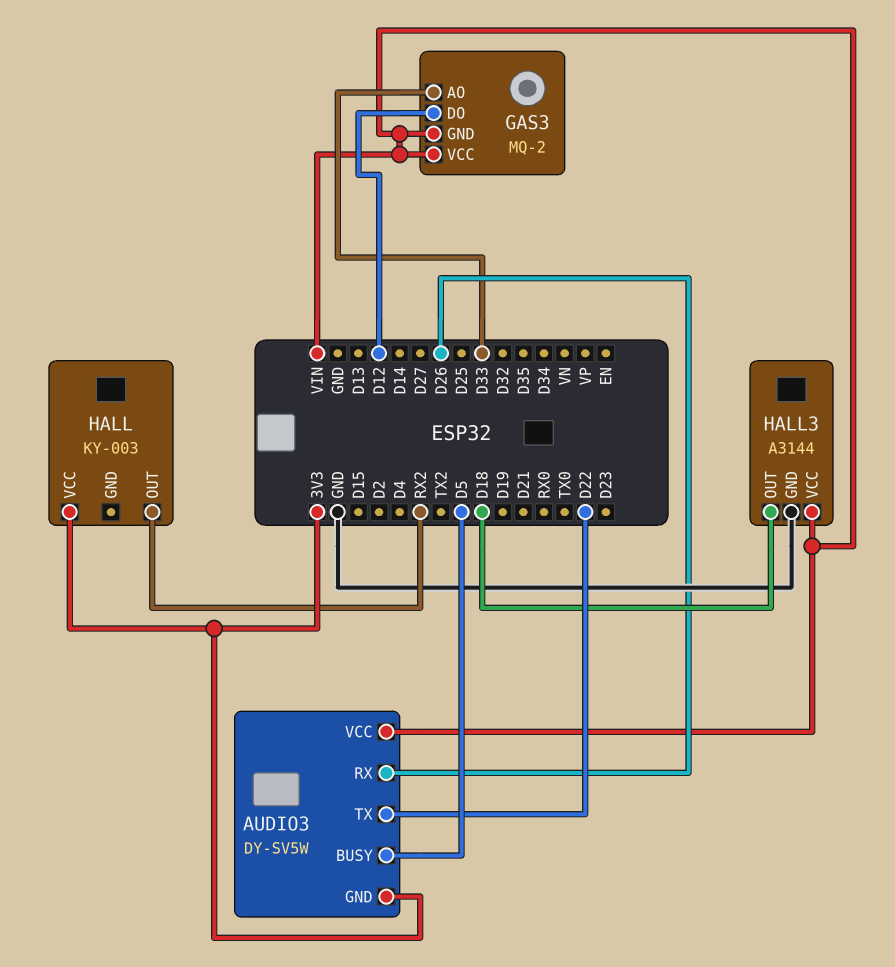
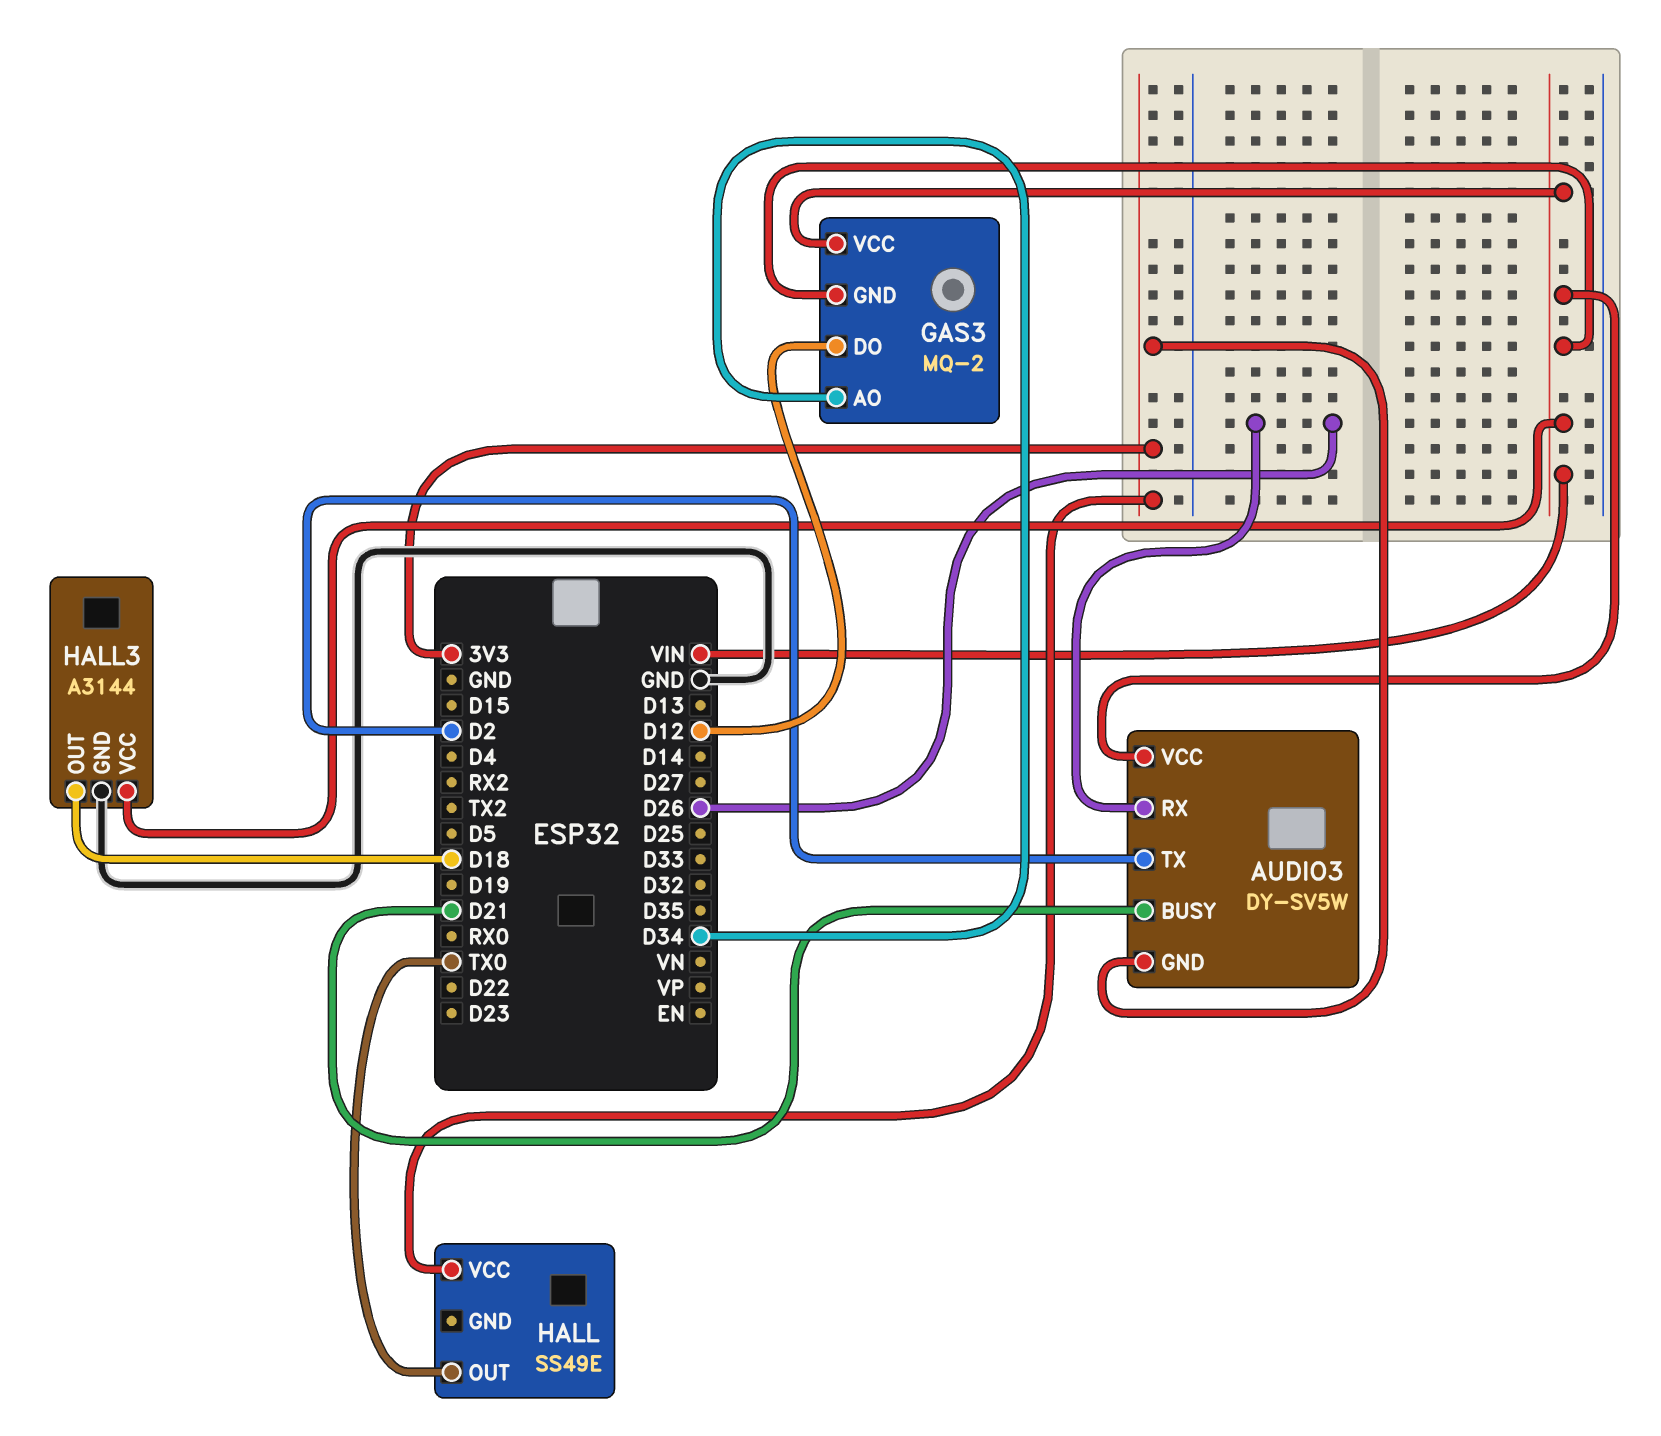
AUDIO3 pin BUSY: D5 -> D21
AUDIO3 pin TX: D22 -> D2
GAS3 pin AO: D33 -> D34
HALL: KY-003 -> SS49E
HALL pin OUT: RX2 -> TX0

